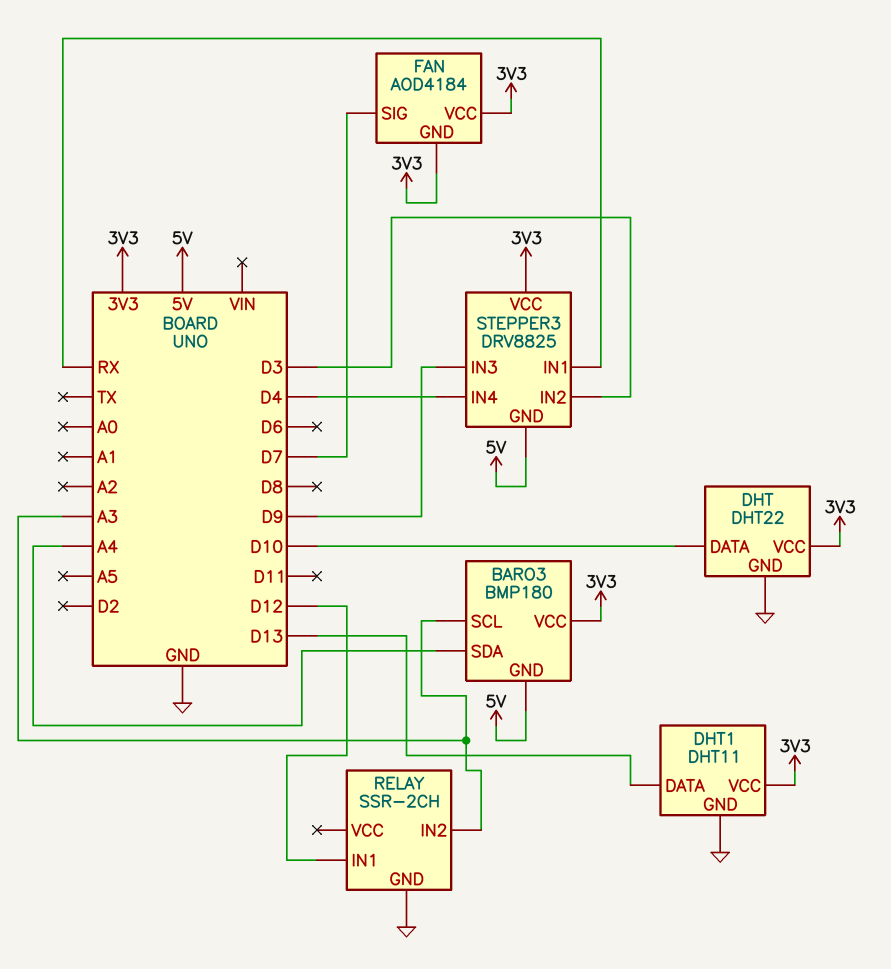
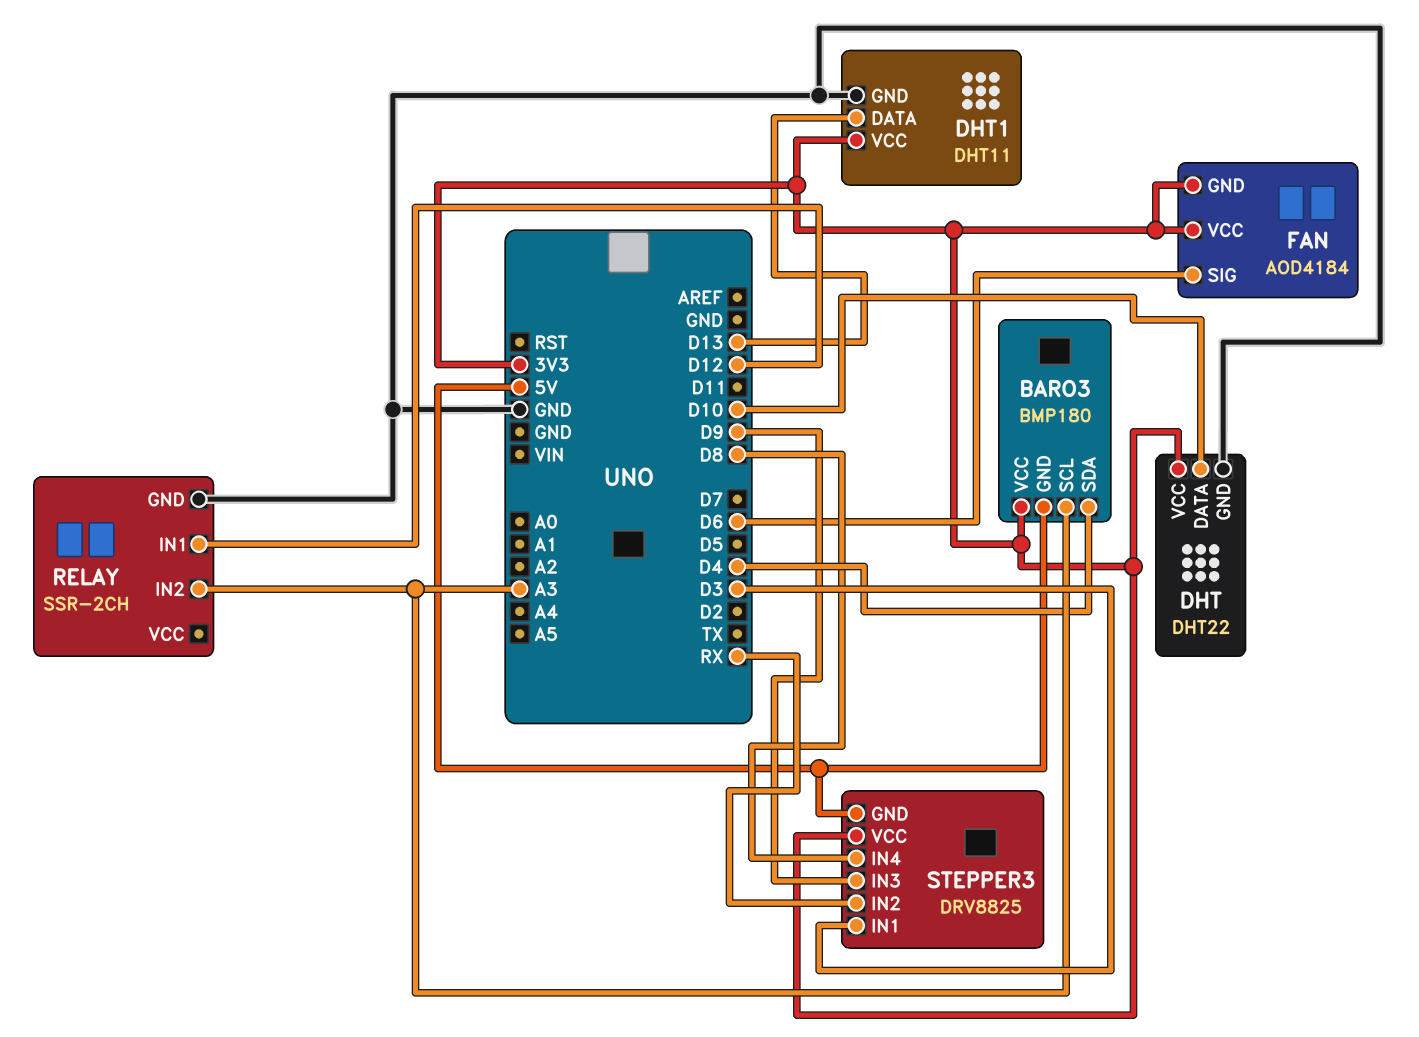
BARO3 pin SDA: A4 -> D4
FAN pin SIG: D7 -> D6
STEPPER3 pin IN1: RX -> D3
STEPPER3 pin IN2: D3 -> RX
STEPPER3 pin IN4: D4 -> D8

